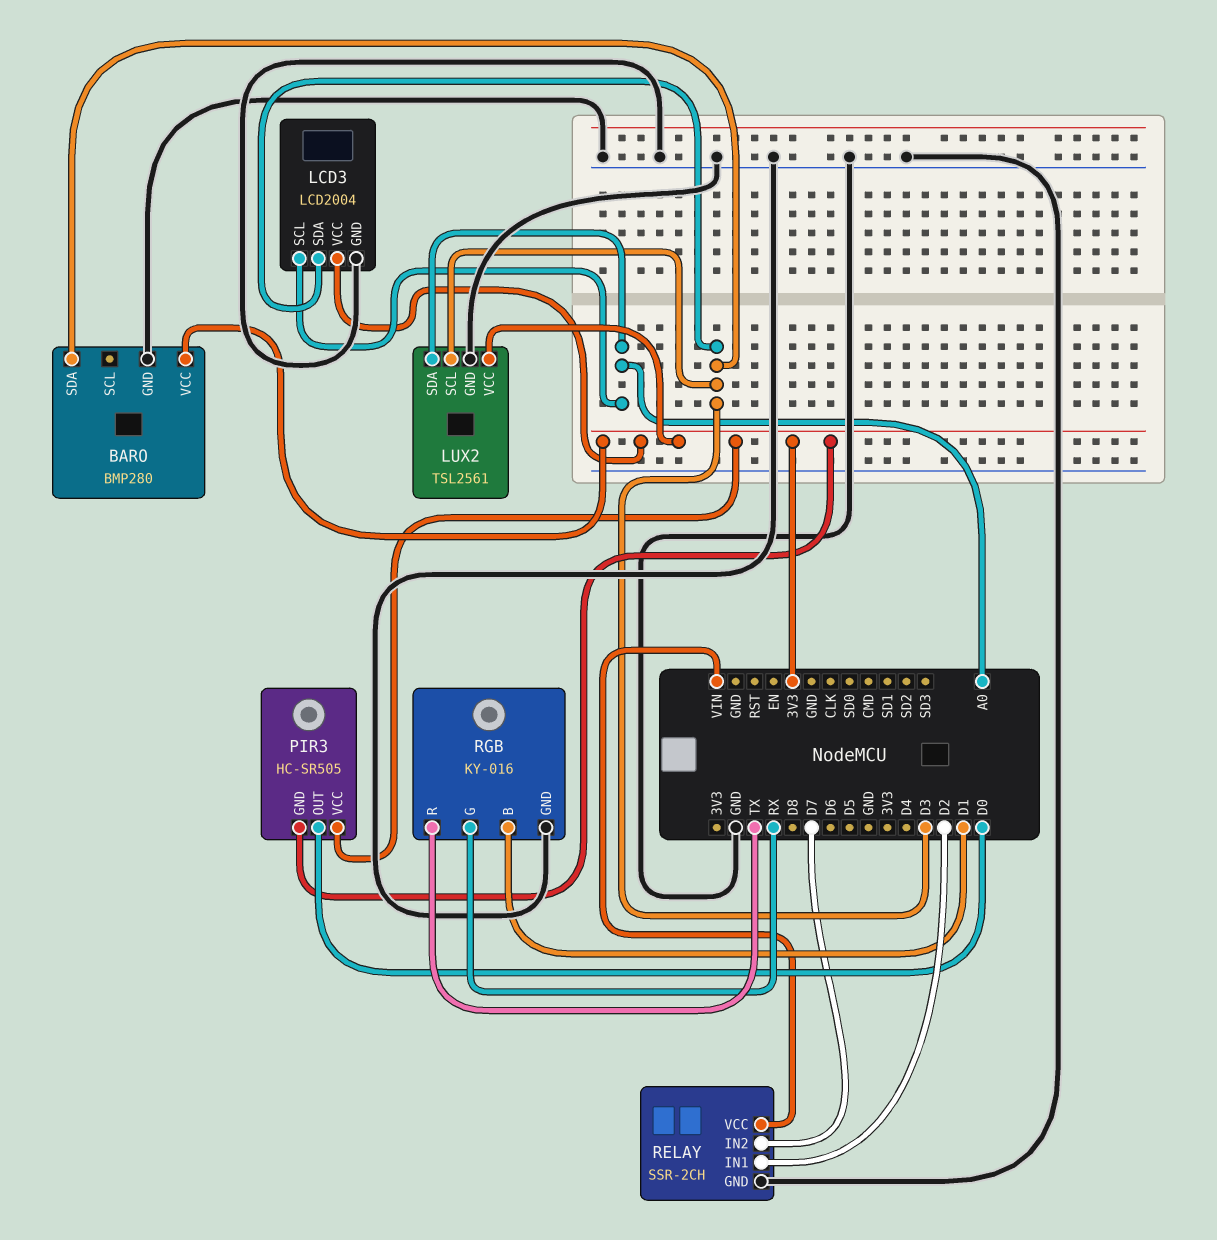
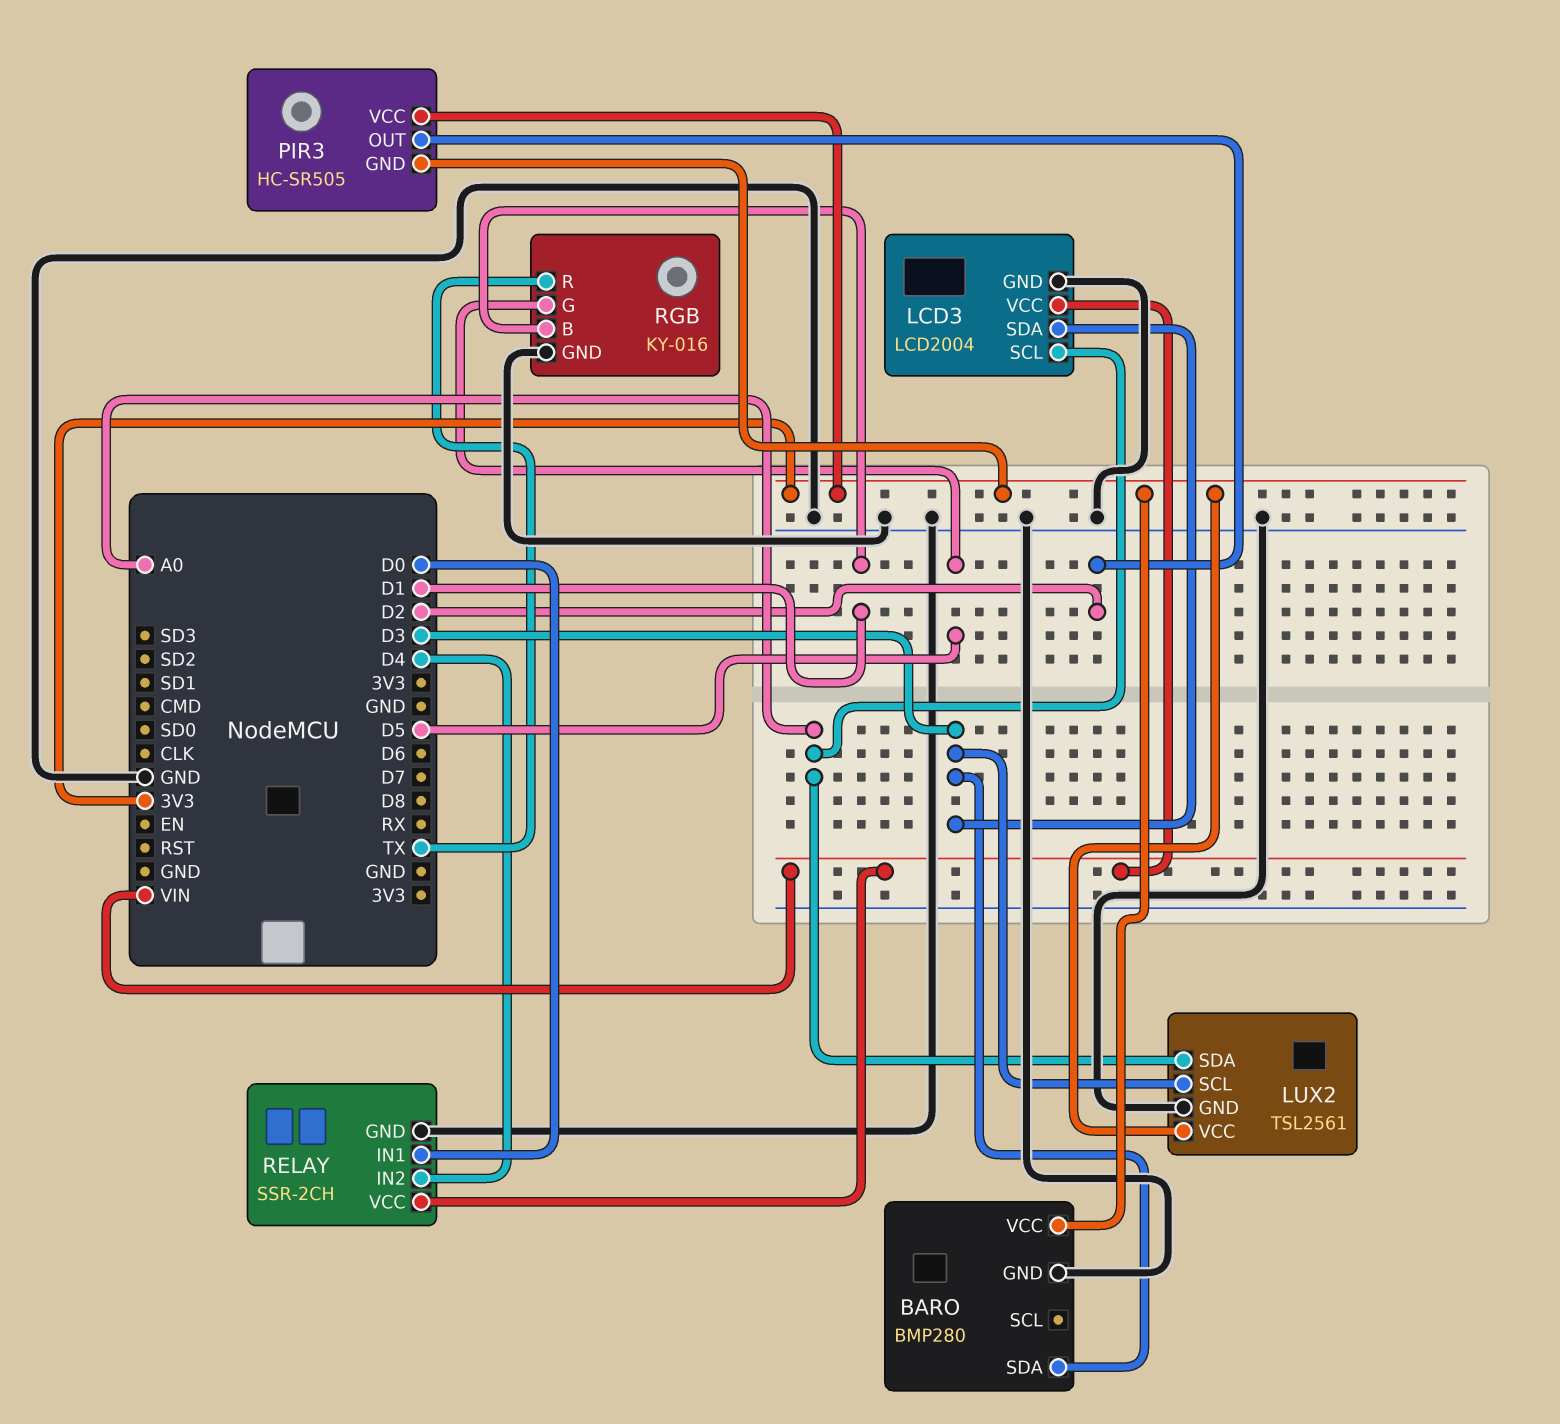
LCD3 pin VCC: 3V3 -> VIN
PIR3 pin OUT: D0 -> D2
RELAY pin IN1: D2 -> D0
RELAY pin IN2: D7 -> D4
RGB pin G: RX -> D5

